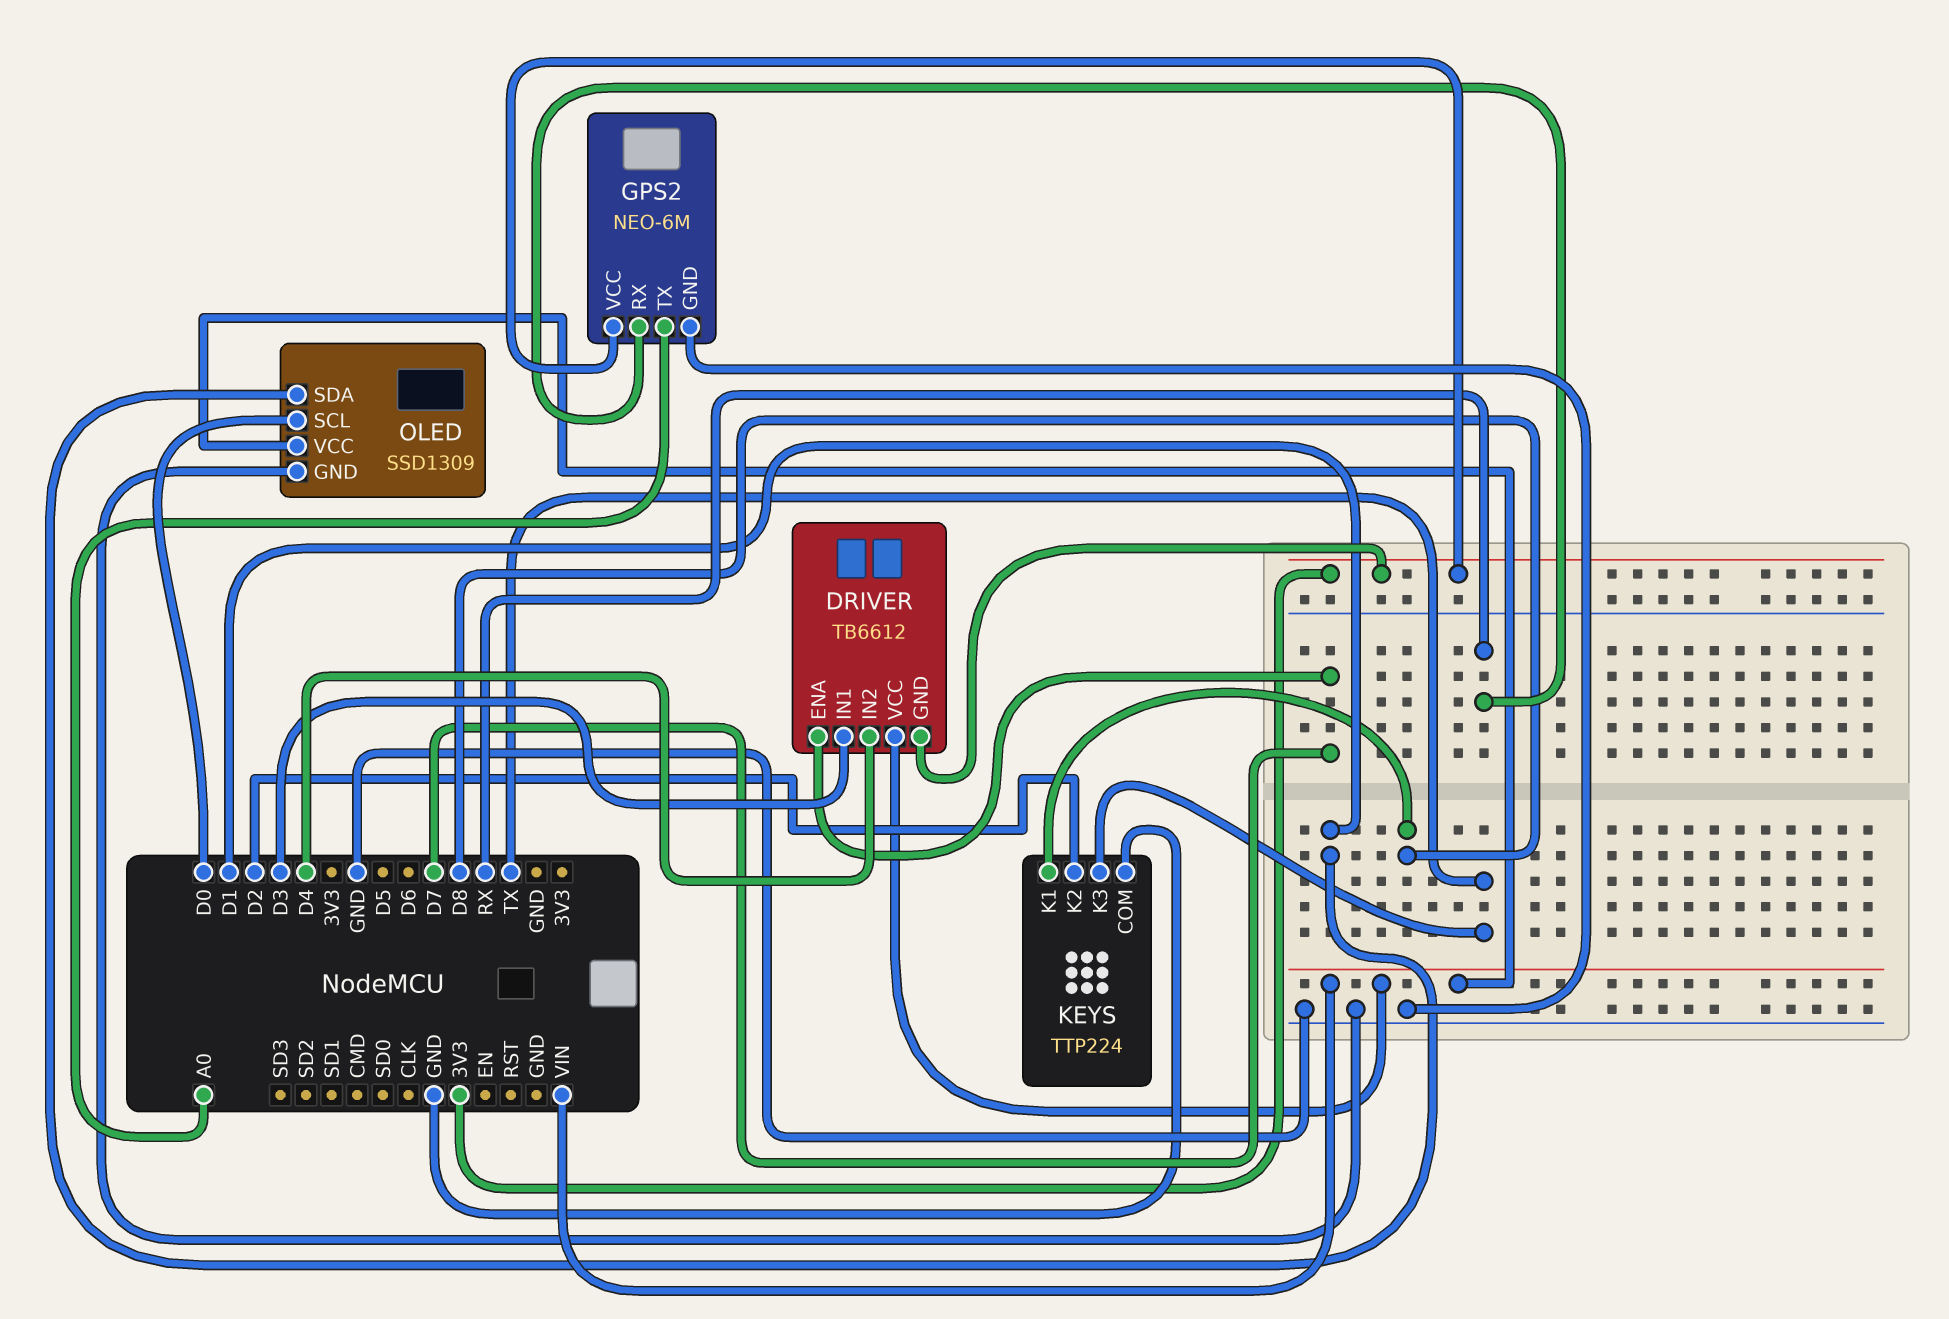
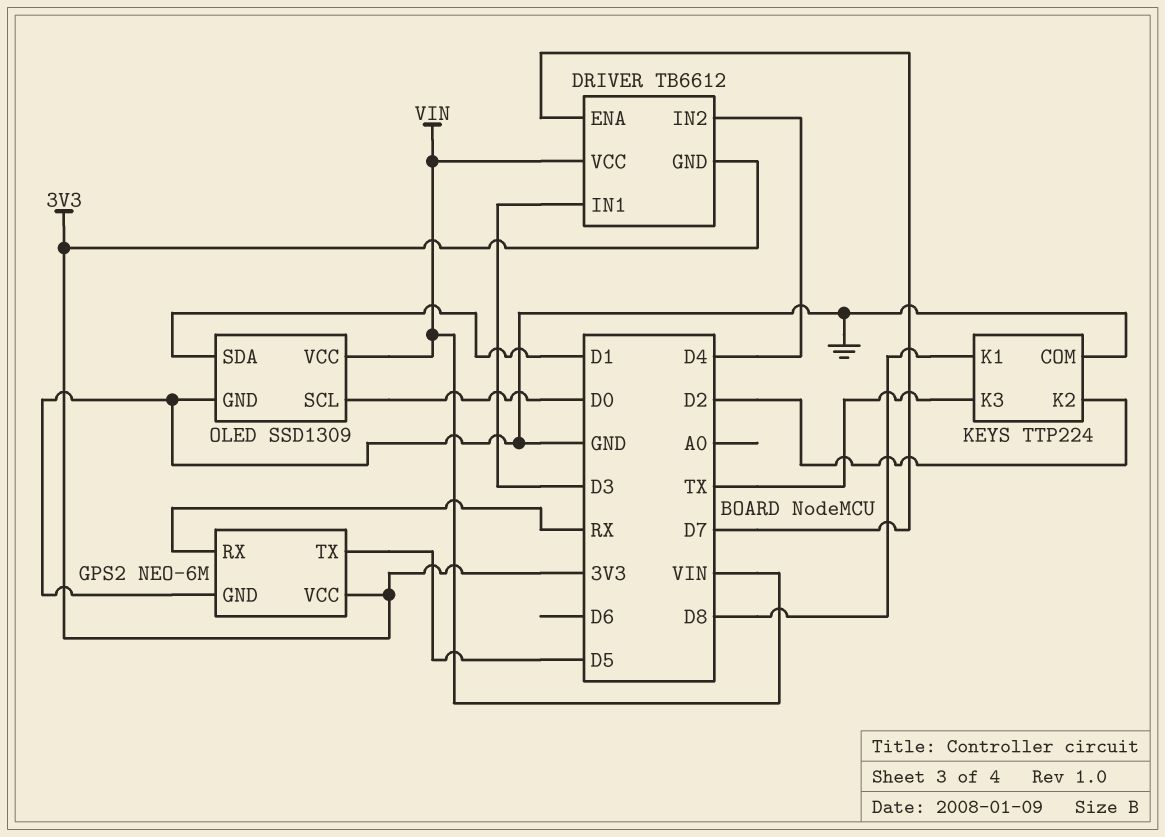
GPS2 pin TX: A0 -> D5

